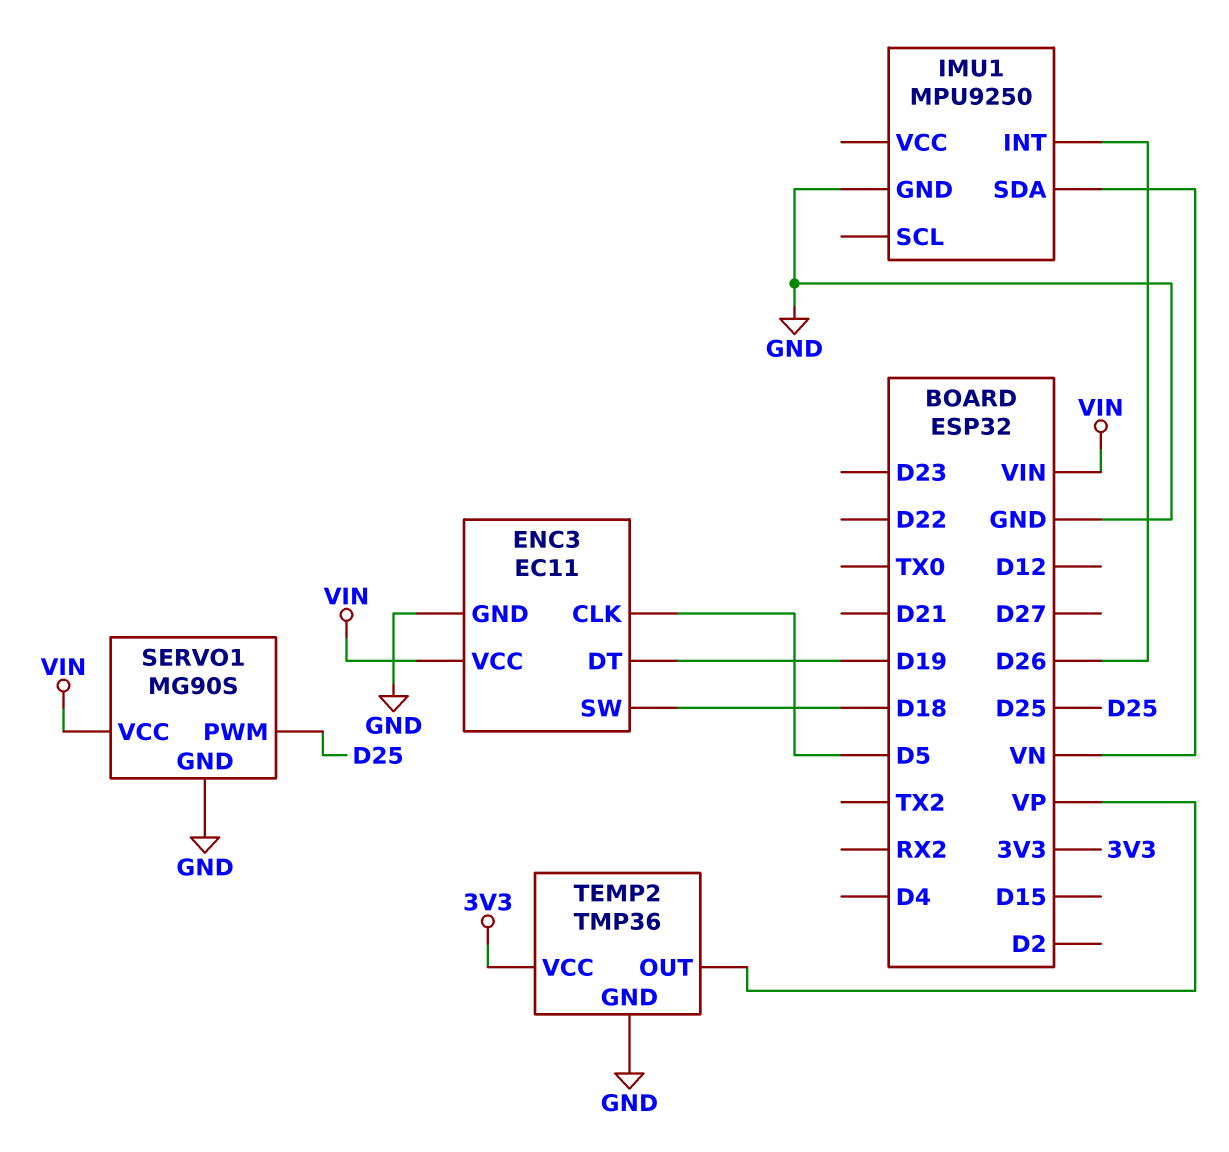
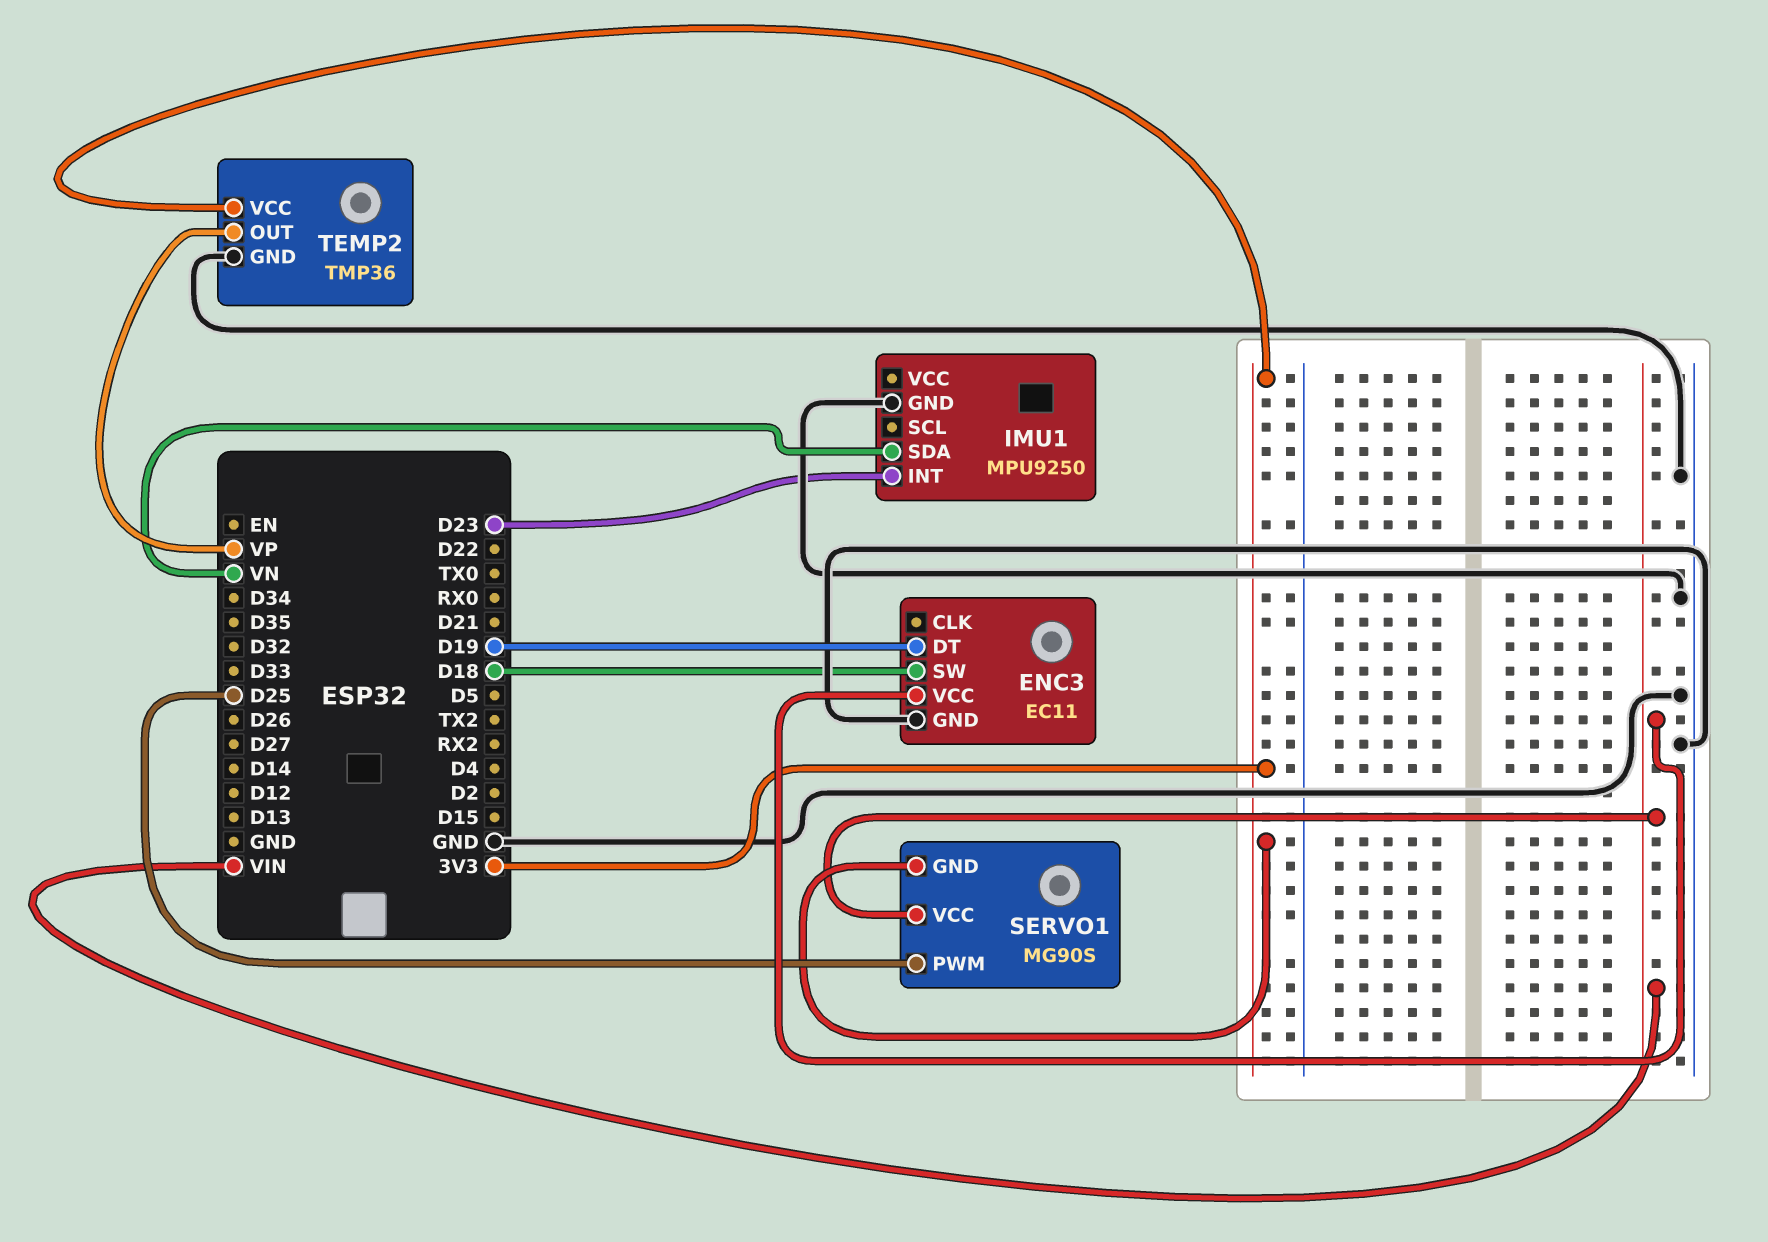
ENC3 pin CLK: D5 -> none
IMU1 pin INT: D26 -> D23
SERVO1 pin GND: GND -> 3V3

